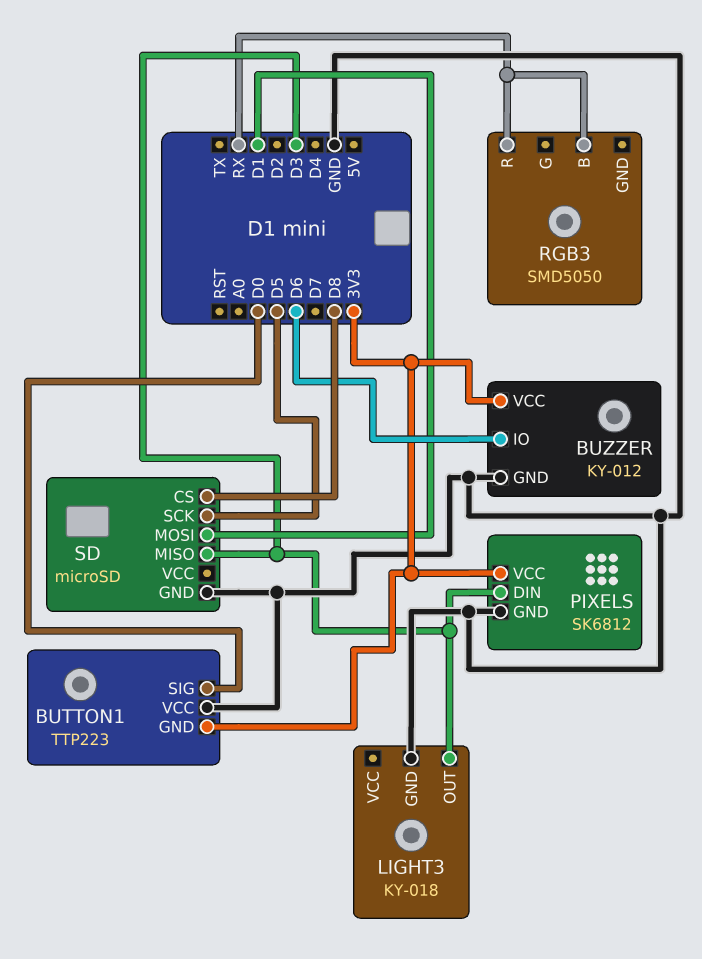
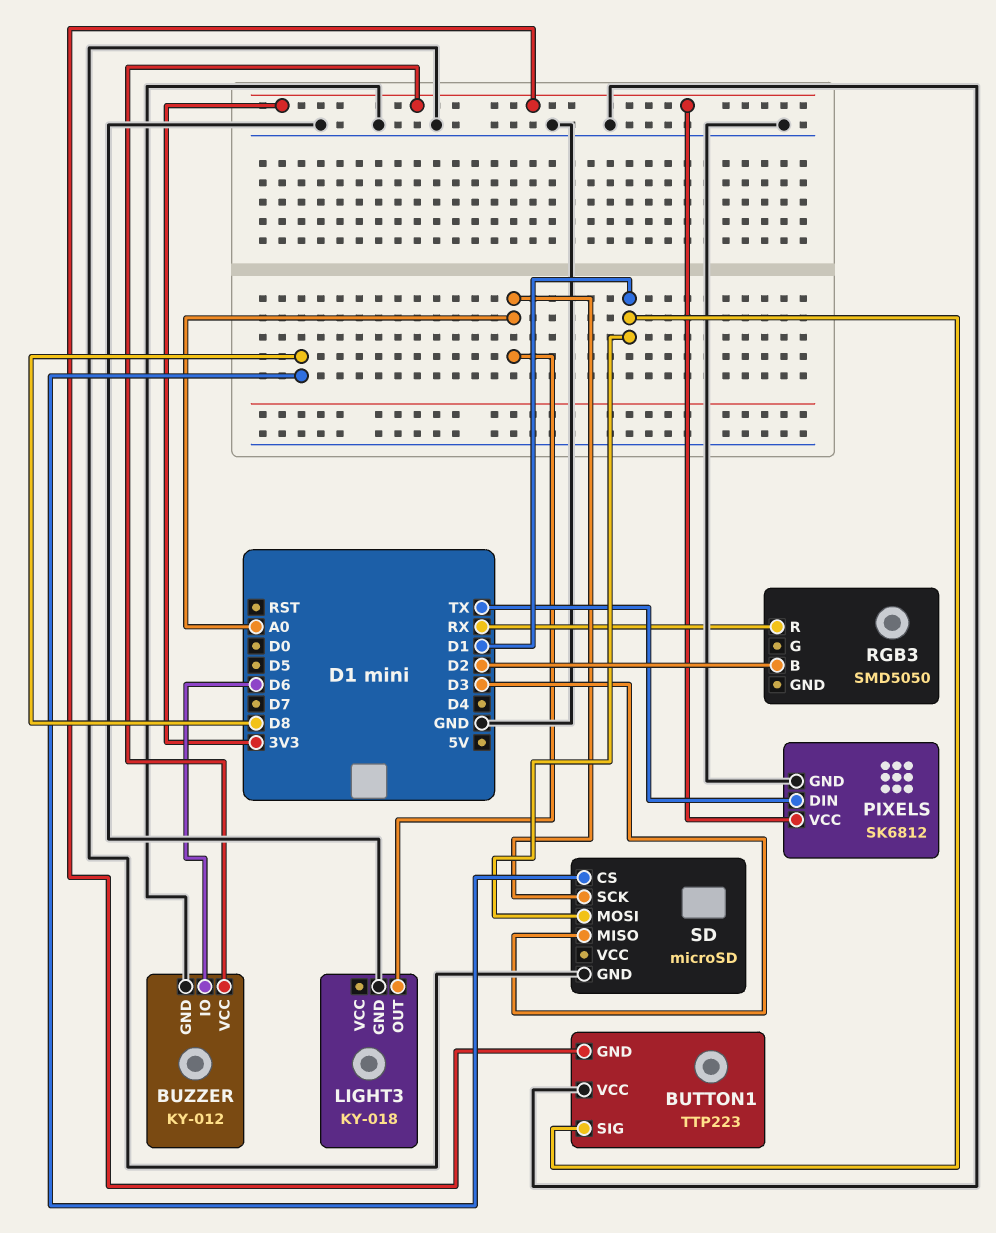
BUTTON1 pin SIG: D0 -> D1
LIGHT3 pin OUT: D3 -> A0
PIXELS pin DIN: D3 -> TX
RGB3 pin B: RX -> D2
SD pin SCK: D5 -> A0

